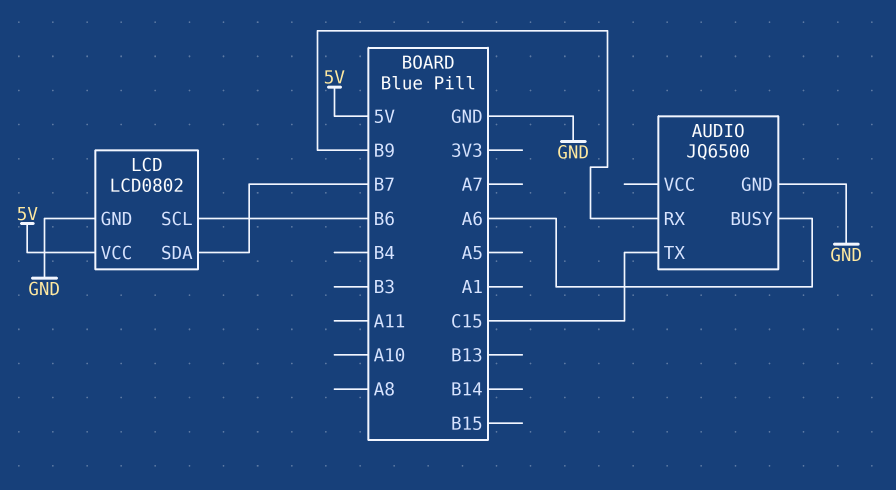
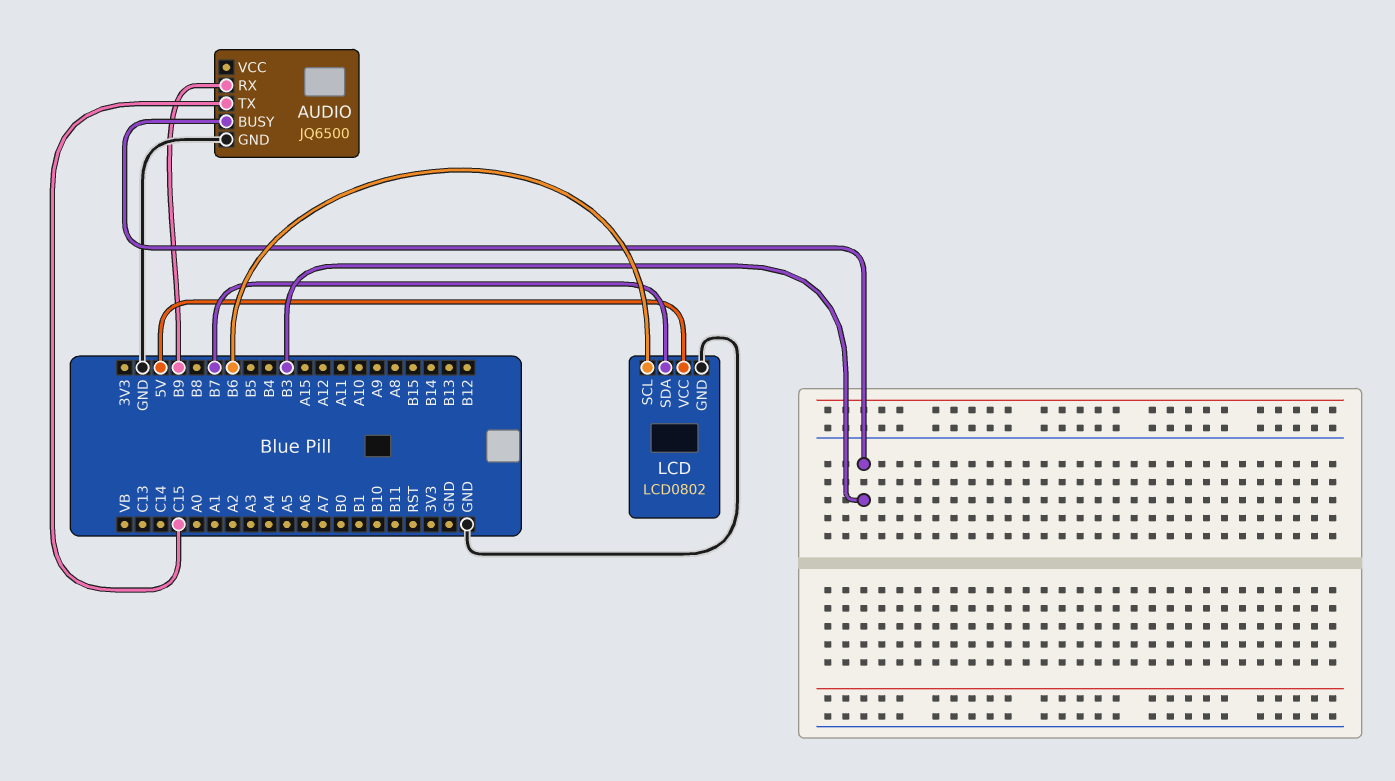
AUDIO pin BUSY: A6 -> B3

